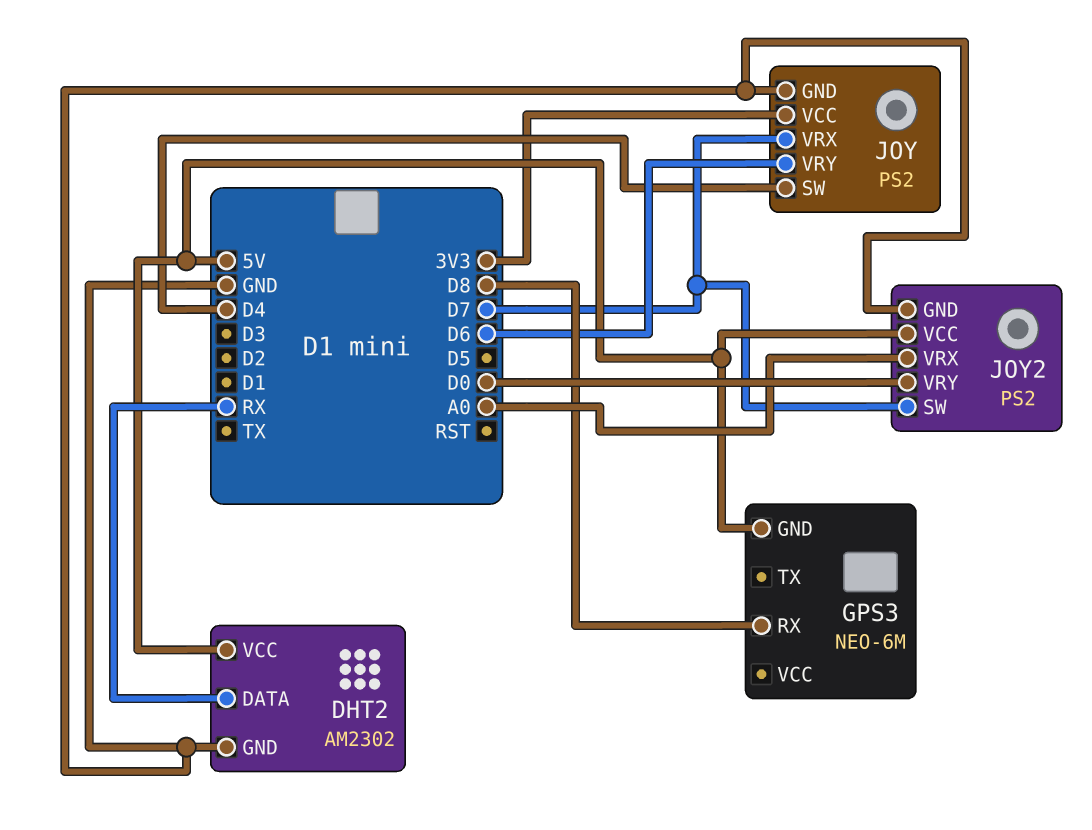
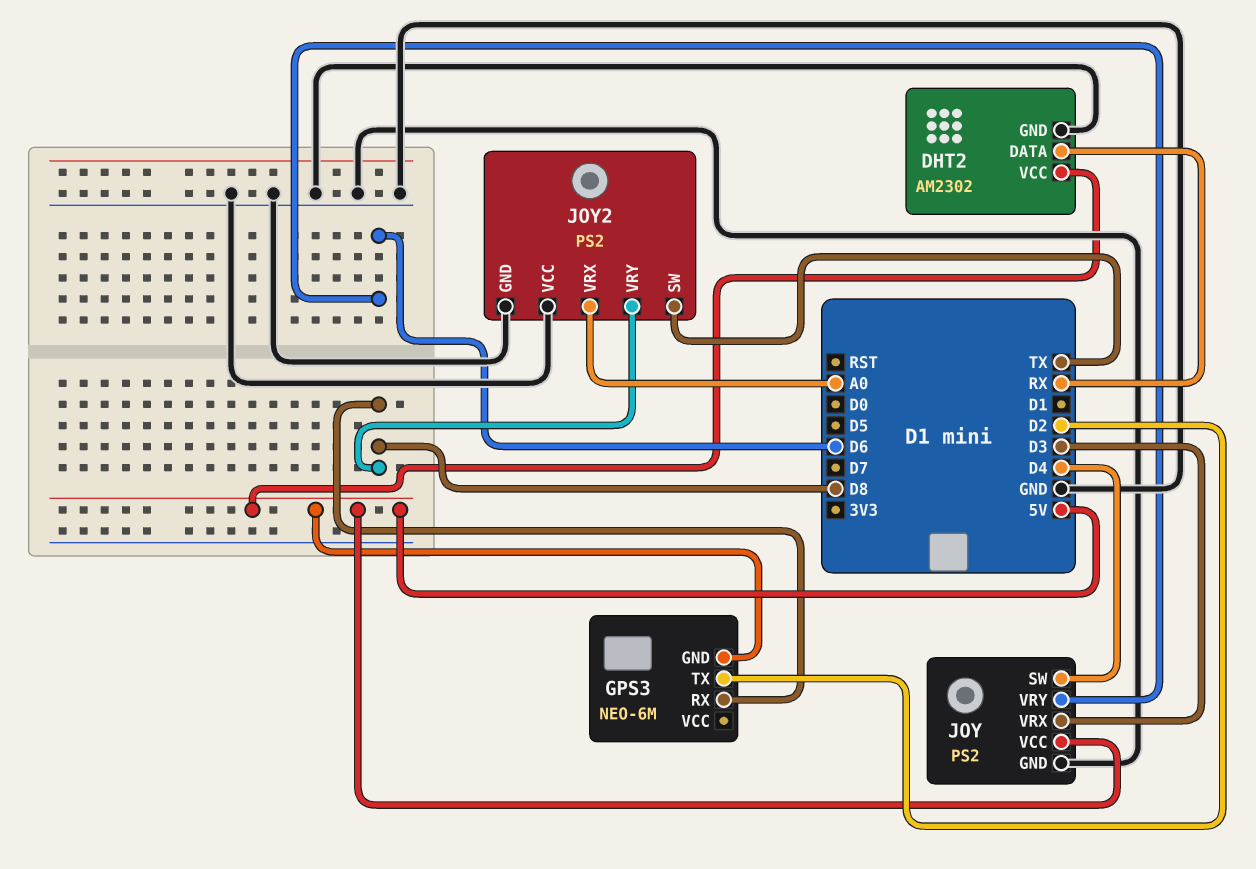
GPS3 pin TX: none -> D2
JOY pin VCC: 3V3 -> 5V
JOY pin VRX: D7 -> D3
JOY2 pin SW: D7 -> TX
JOY2 pin VCC: 5V -> GND
JOY2 pin VRY: D0 -> D8

